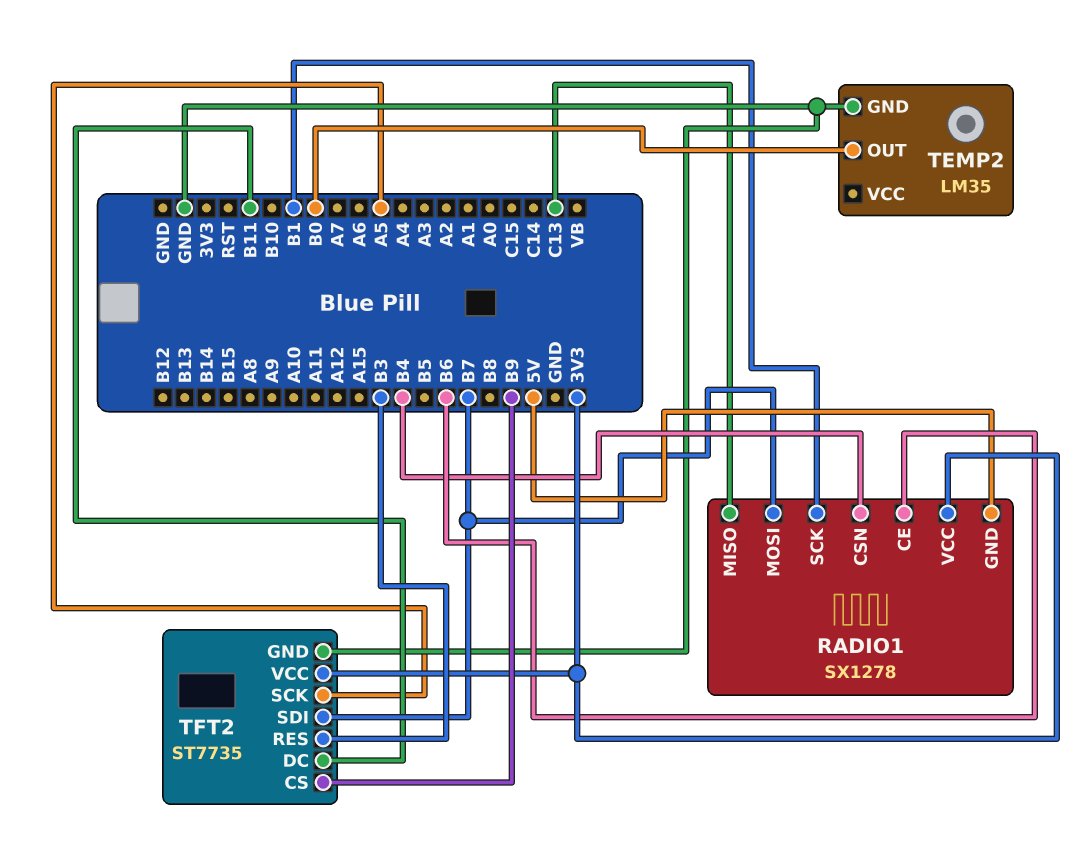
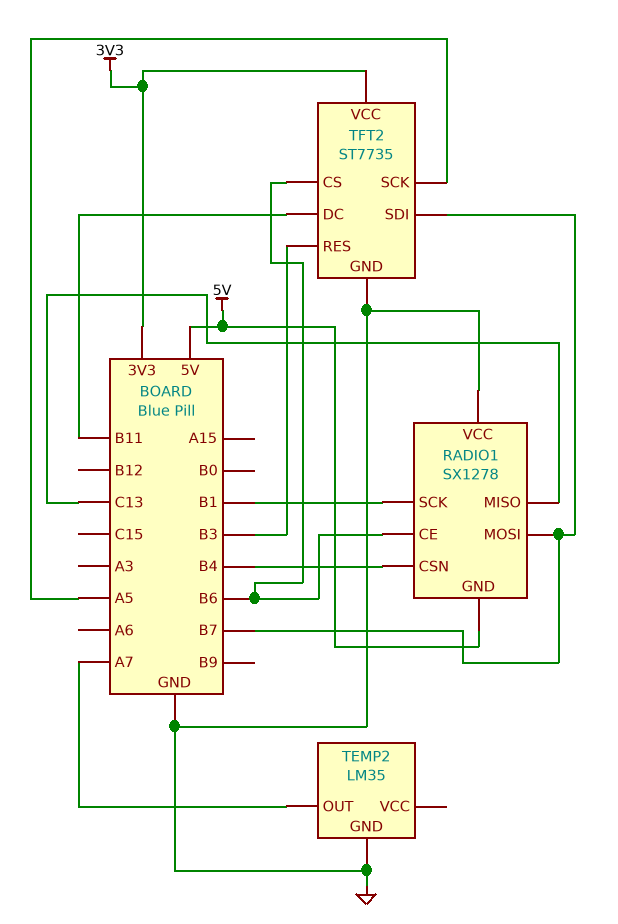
RADIO1 pin VCC: 3V3 -> GND
TEMP2 pin OUT: B0 -> A7
TFT2 pin CS: B9 -> B6

